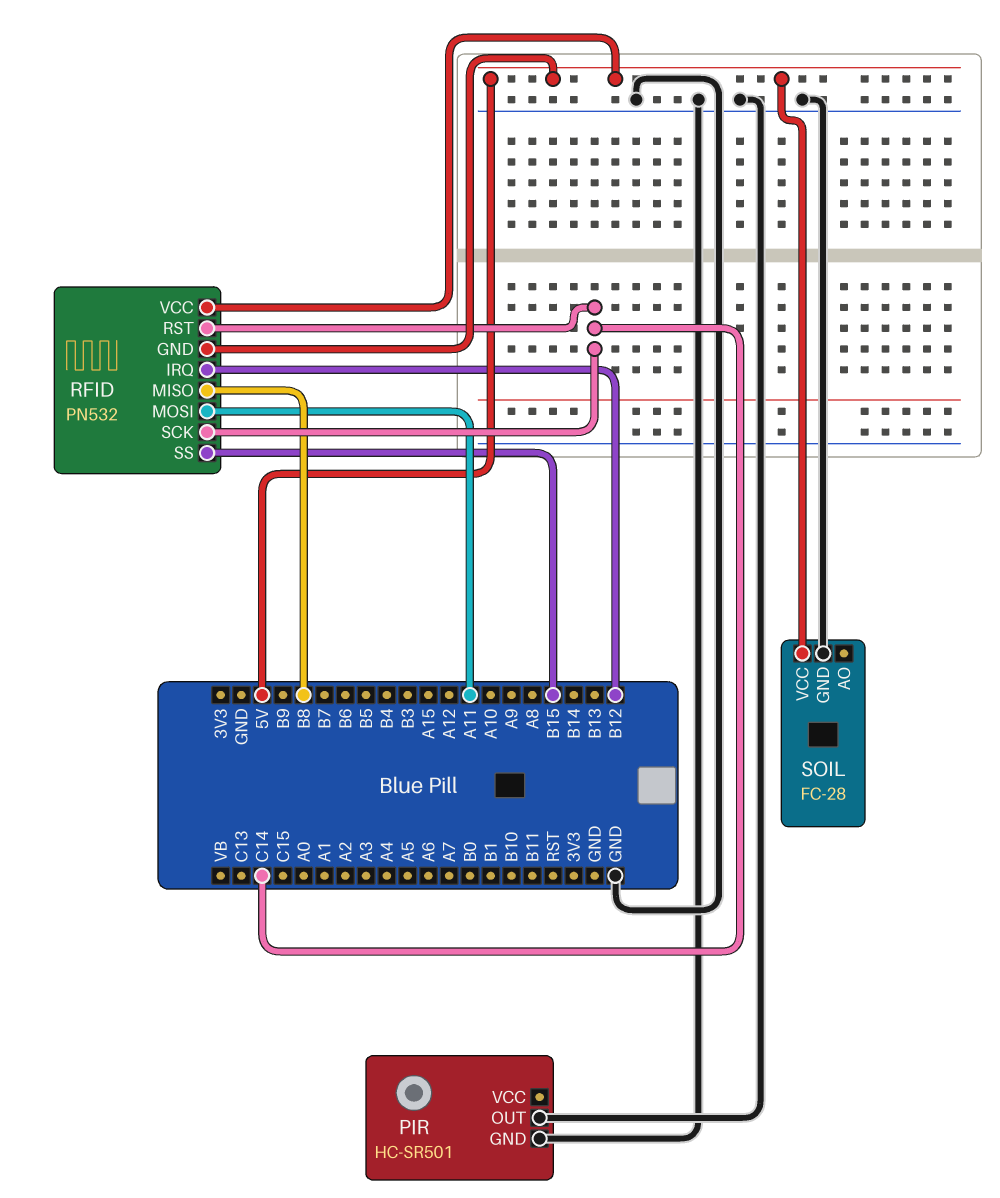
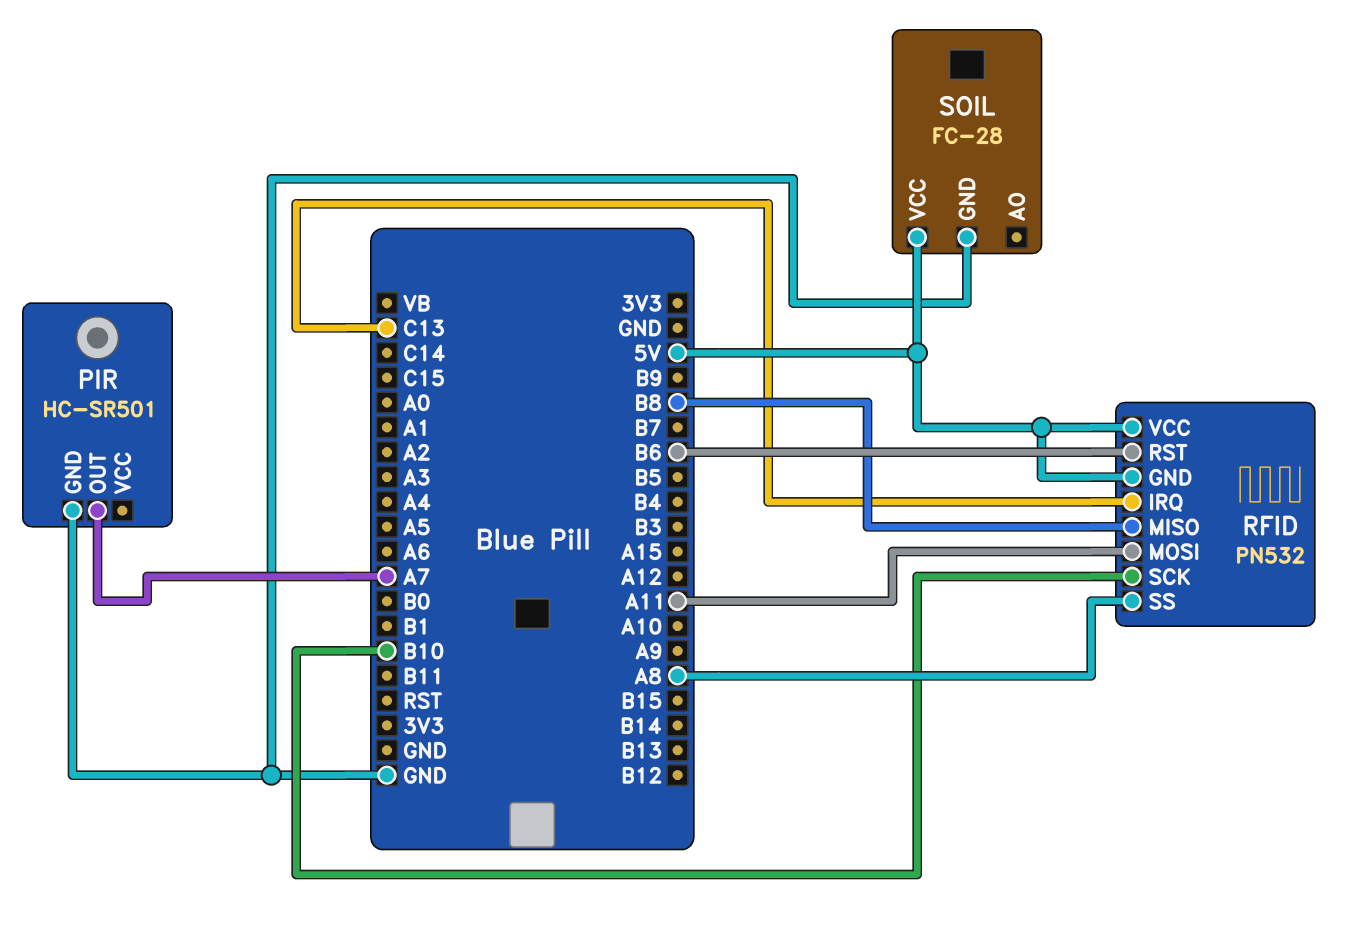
PIR pin OUT: GND -> A7
RFID pin IRQ: B12 -> C13
RFID pin RST: C14 -> B6
RFID pin SCK: C14 -> B10
RFID pin SS: B15 -> A8

